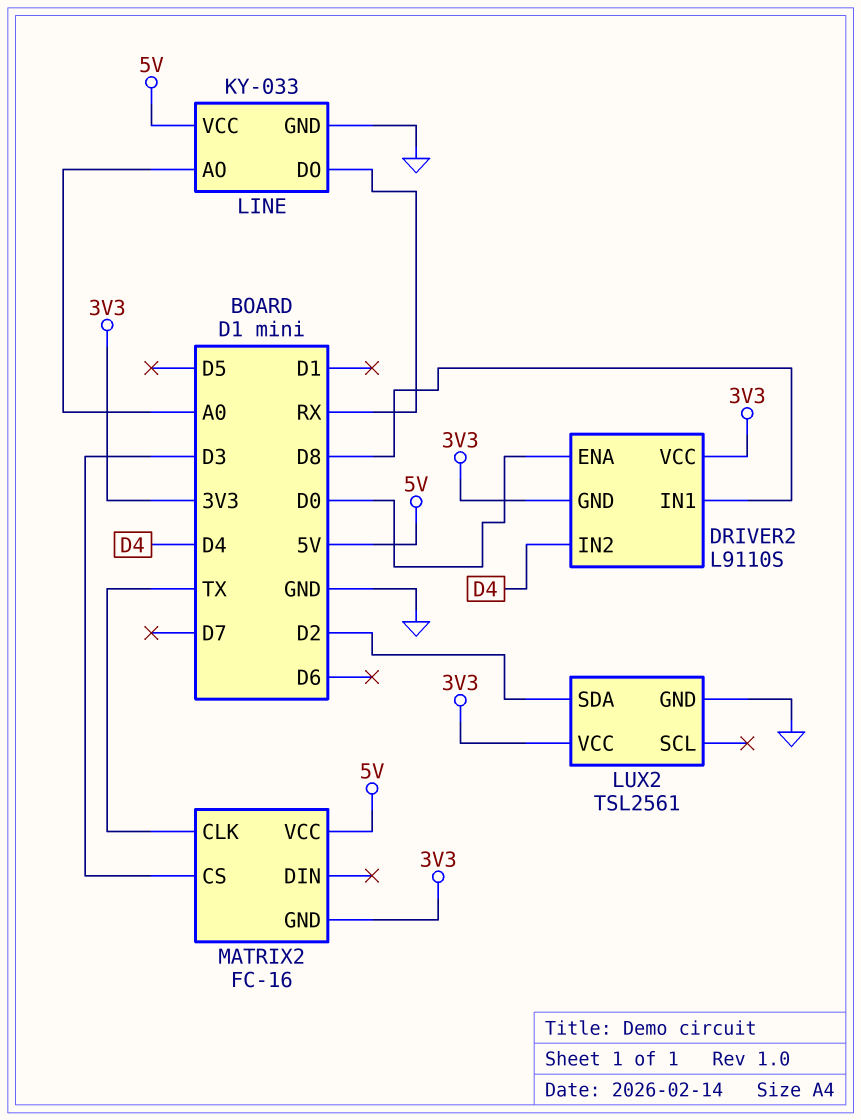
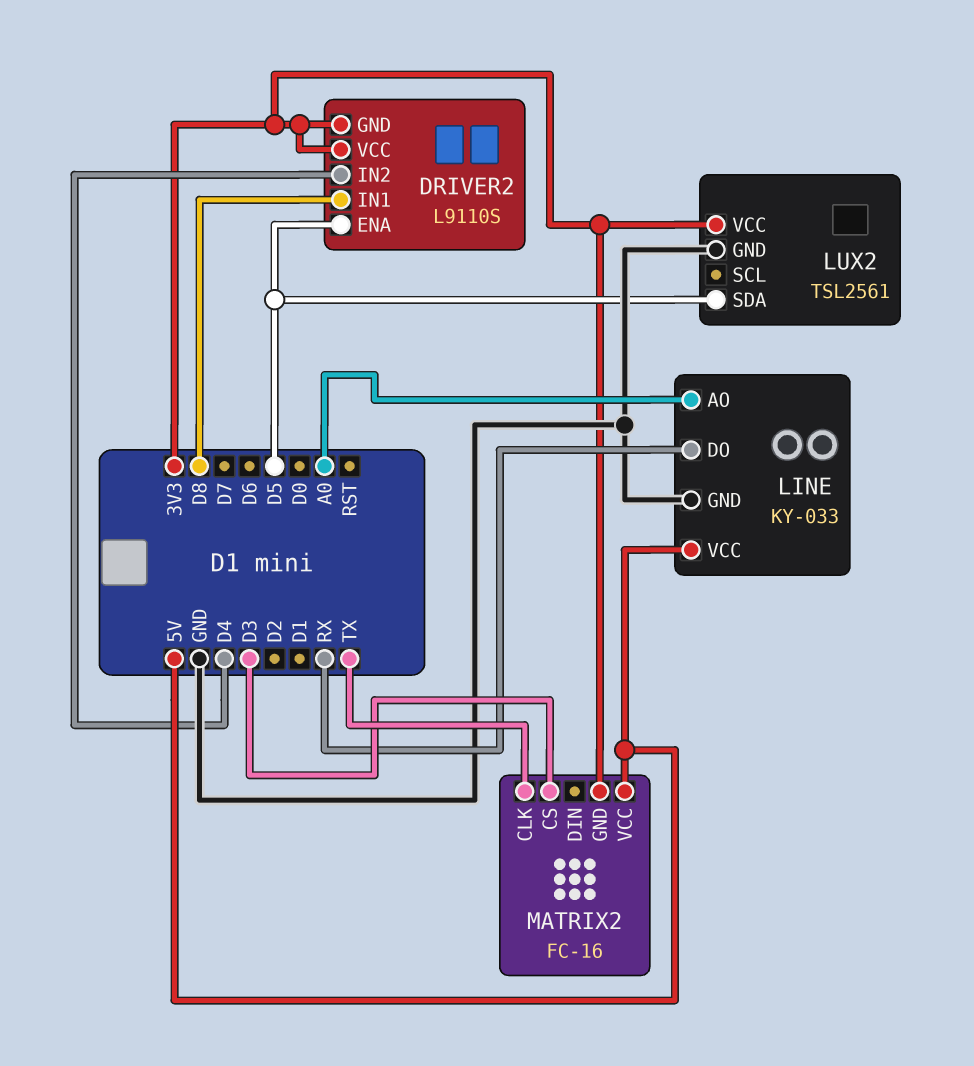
DRIVER2 pin ENA: D0 -> D5
LUX2 pin SDA: D2 -> D5

